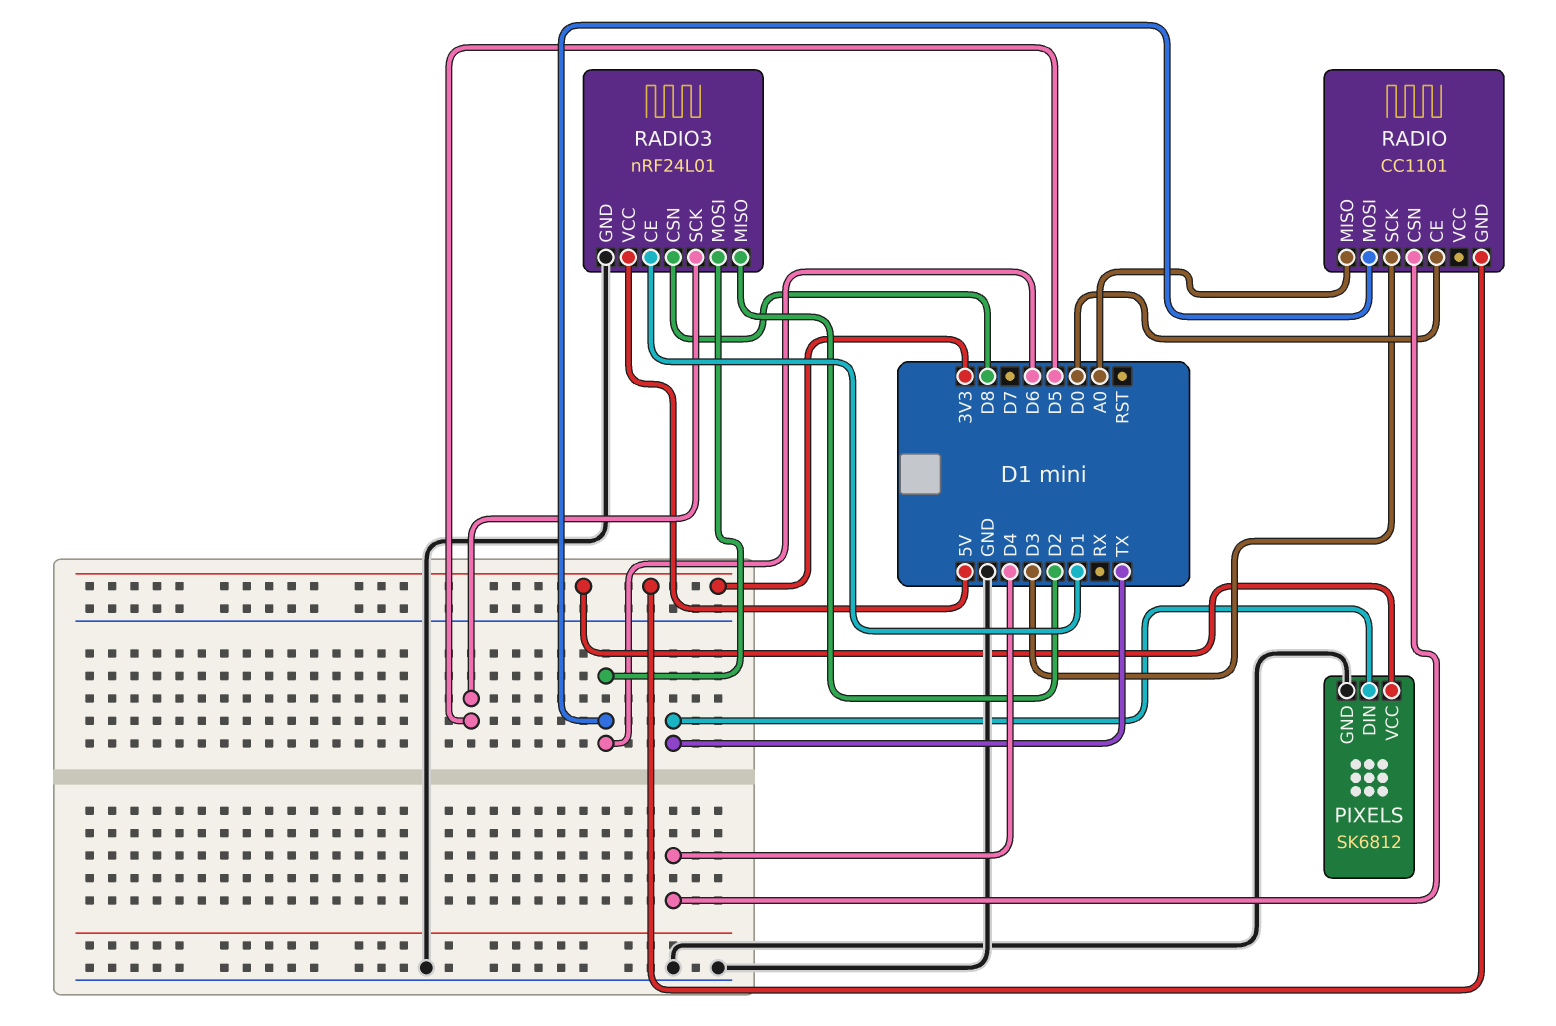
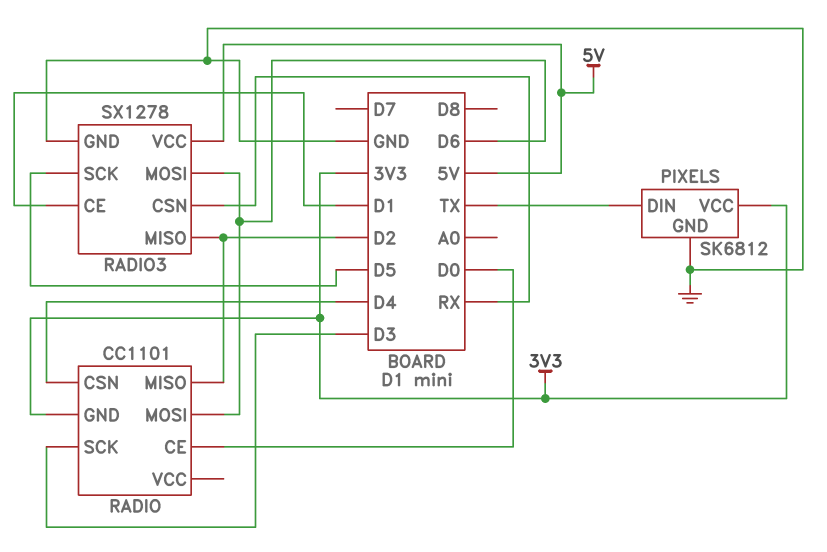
RADIO pin MISO: A0 -> D2
RADIO3: nRF24L01 -> SX1278
RADIO3 pin CSN: D8 -> RX

